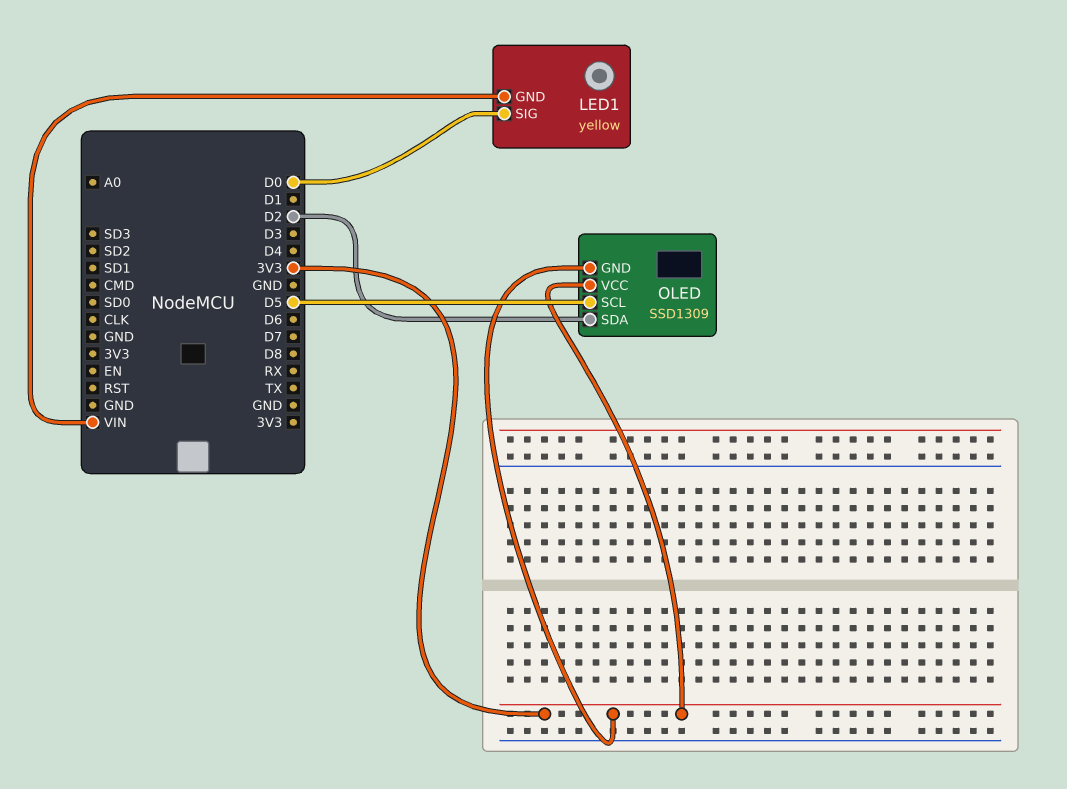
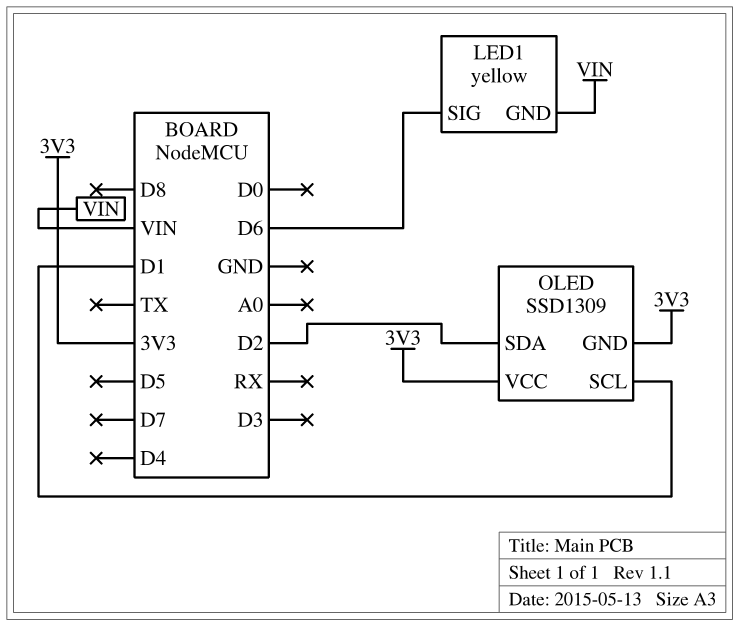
LED1 pin SIG: D0 -> D6
OLED pin SCL: D5 -> D1

